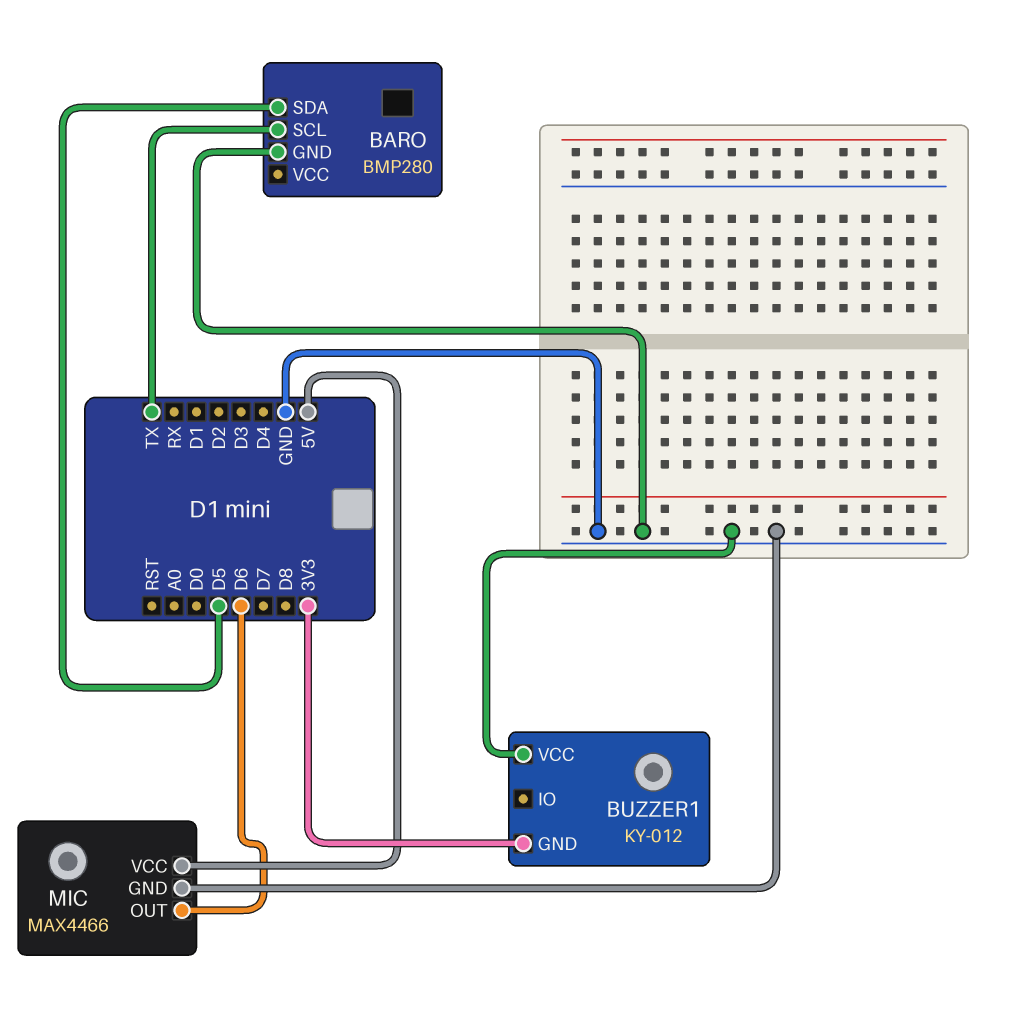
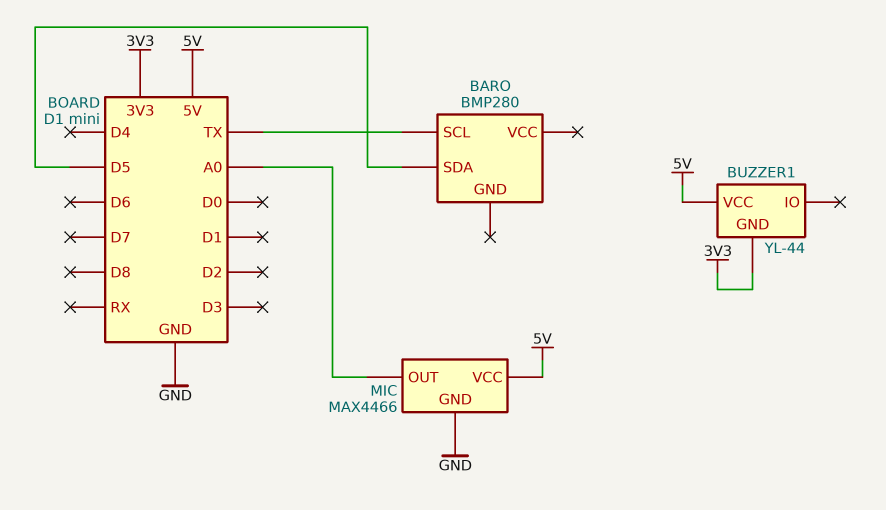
BARO pin GND: GND -> none
BUZZER1: KY-012 -> YL-44
BUZZER1 pin VCC: GND -> 5V
MIC pin OUT: D6 -> A0

